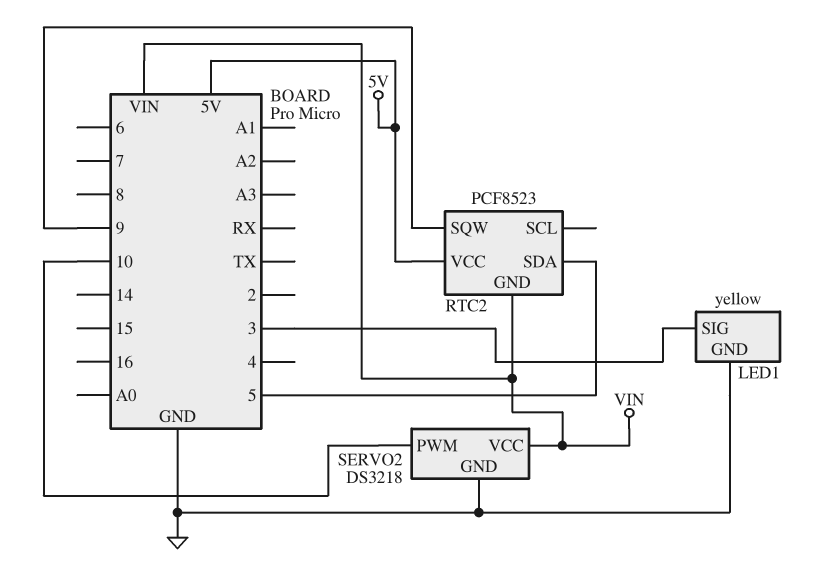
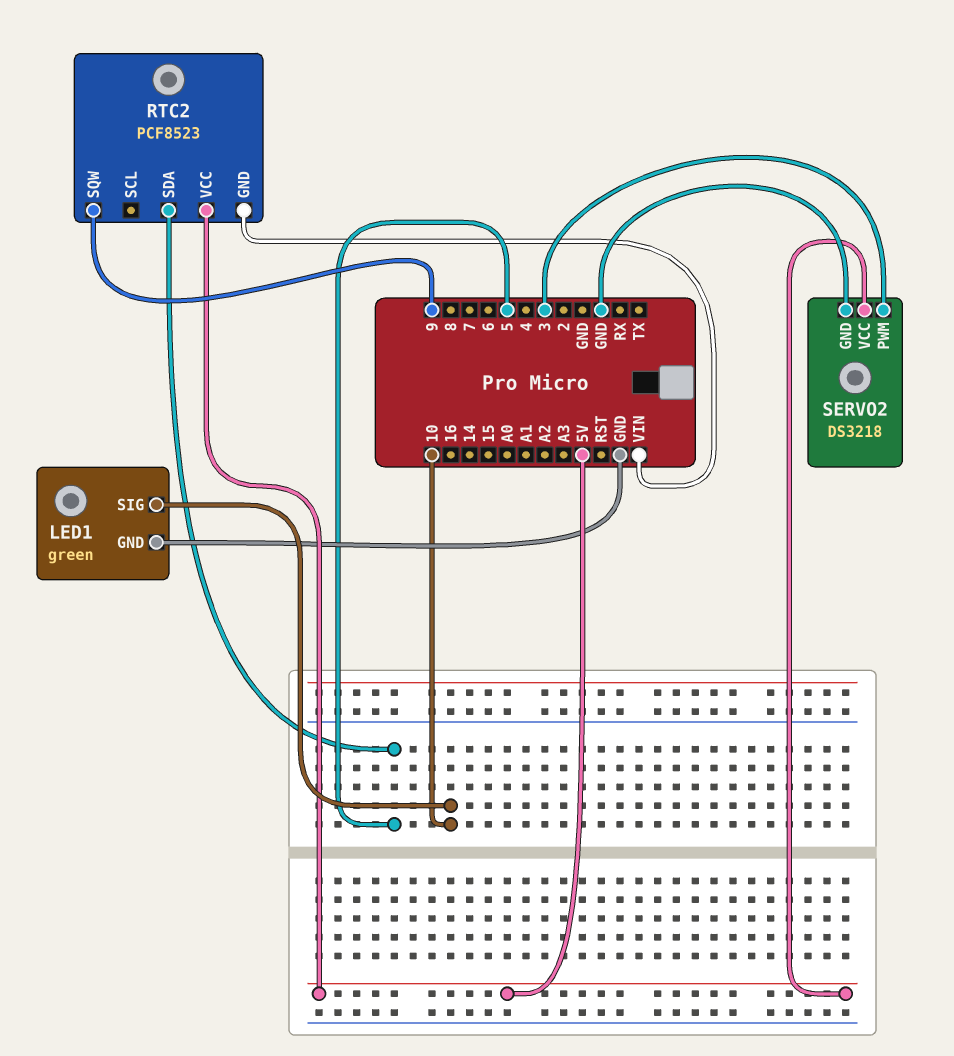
LED1: yellow -> green
LED1 pin SIG: 3 -> 10
SERVO2 pin PWM: 10 -> 3
SERVO2 pin VCC: VIN -> 5V

